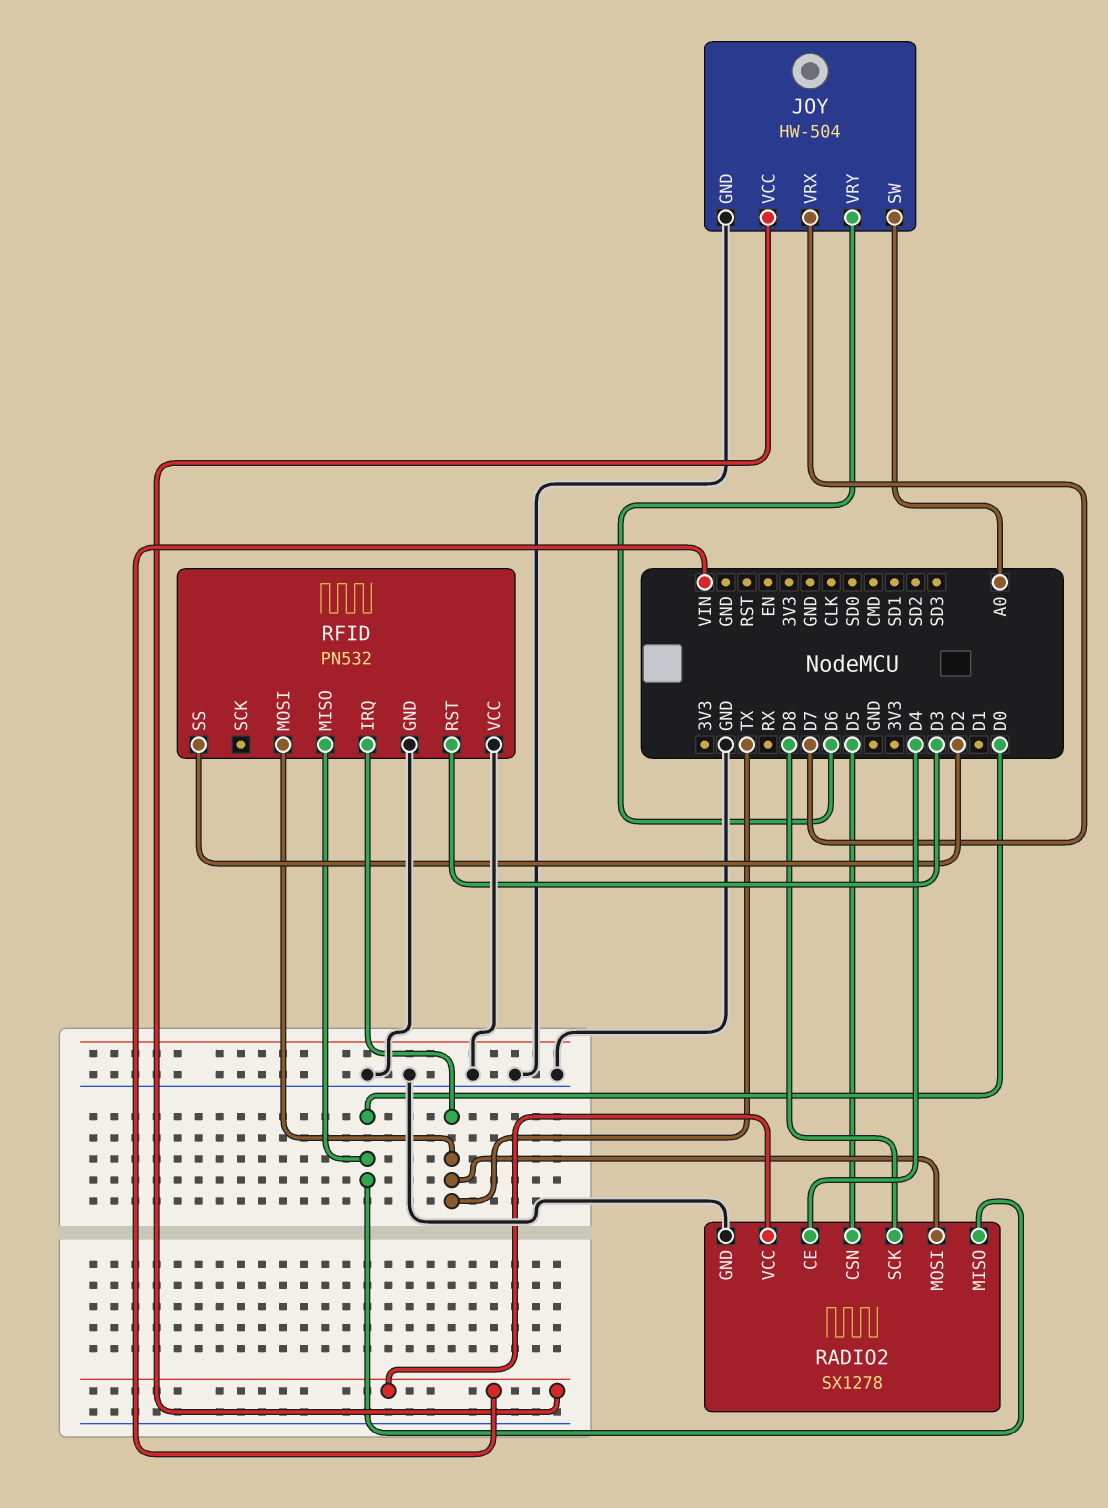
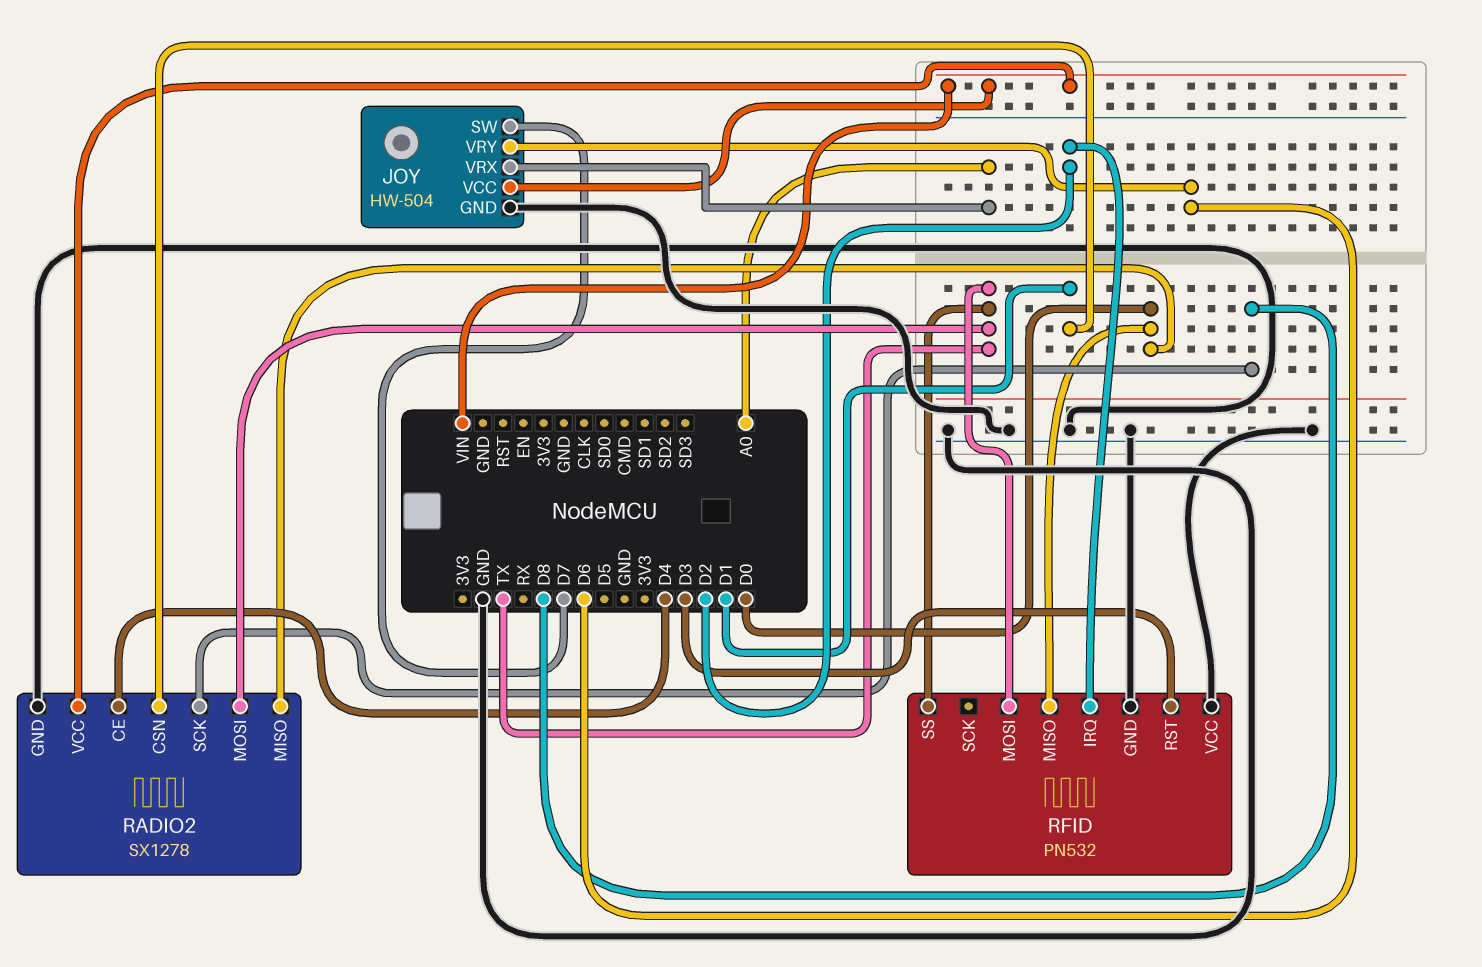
JOY pin SW: A0 -> D7
JOY pin VRX: D7 -> A0
RADIO2 pin CSN: D5 -> D1
RFID pin IRQ: TX -> D2
RFID pin SS: D2 -> TX

